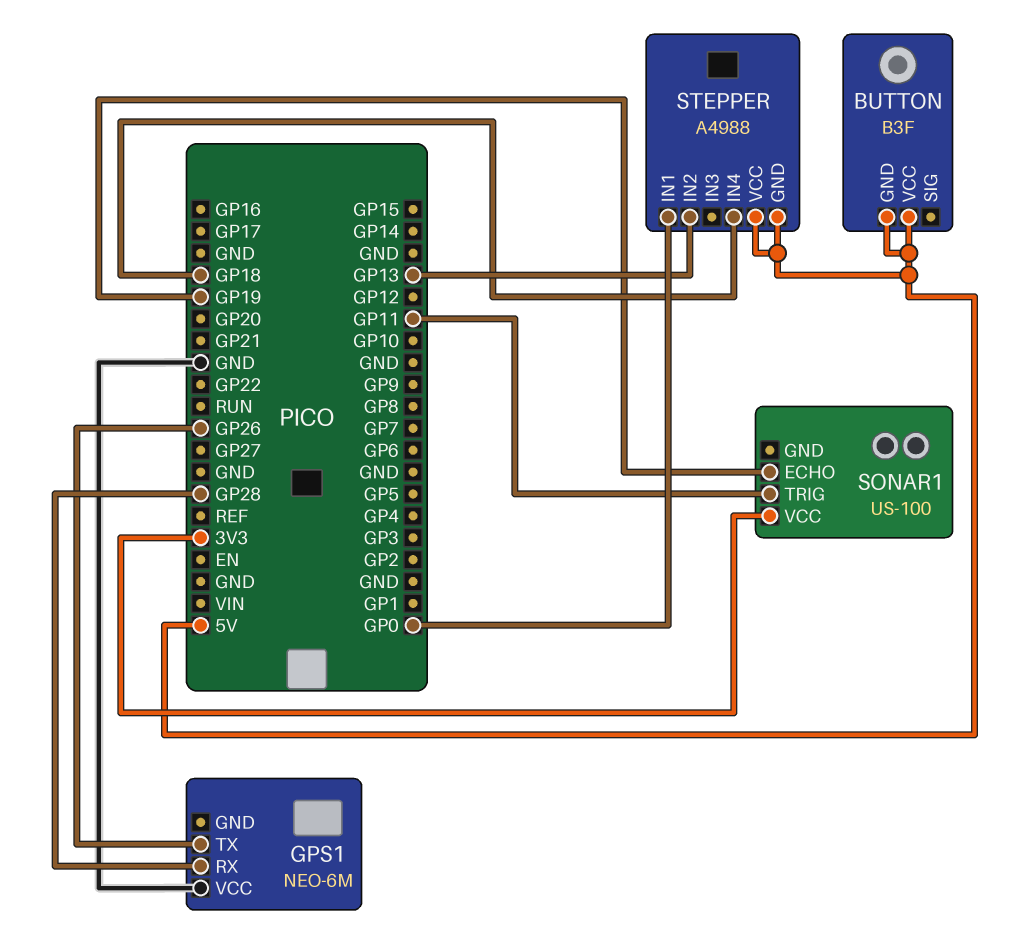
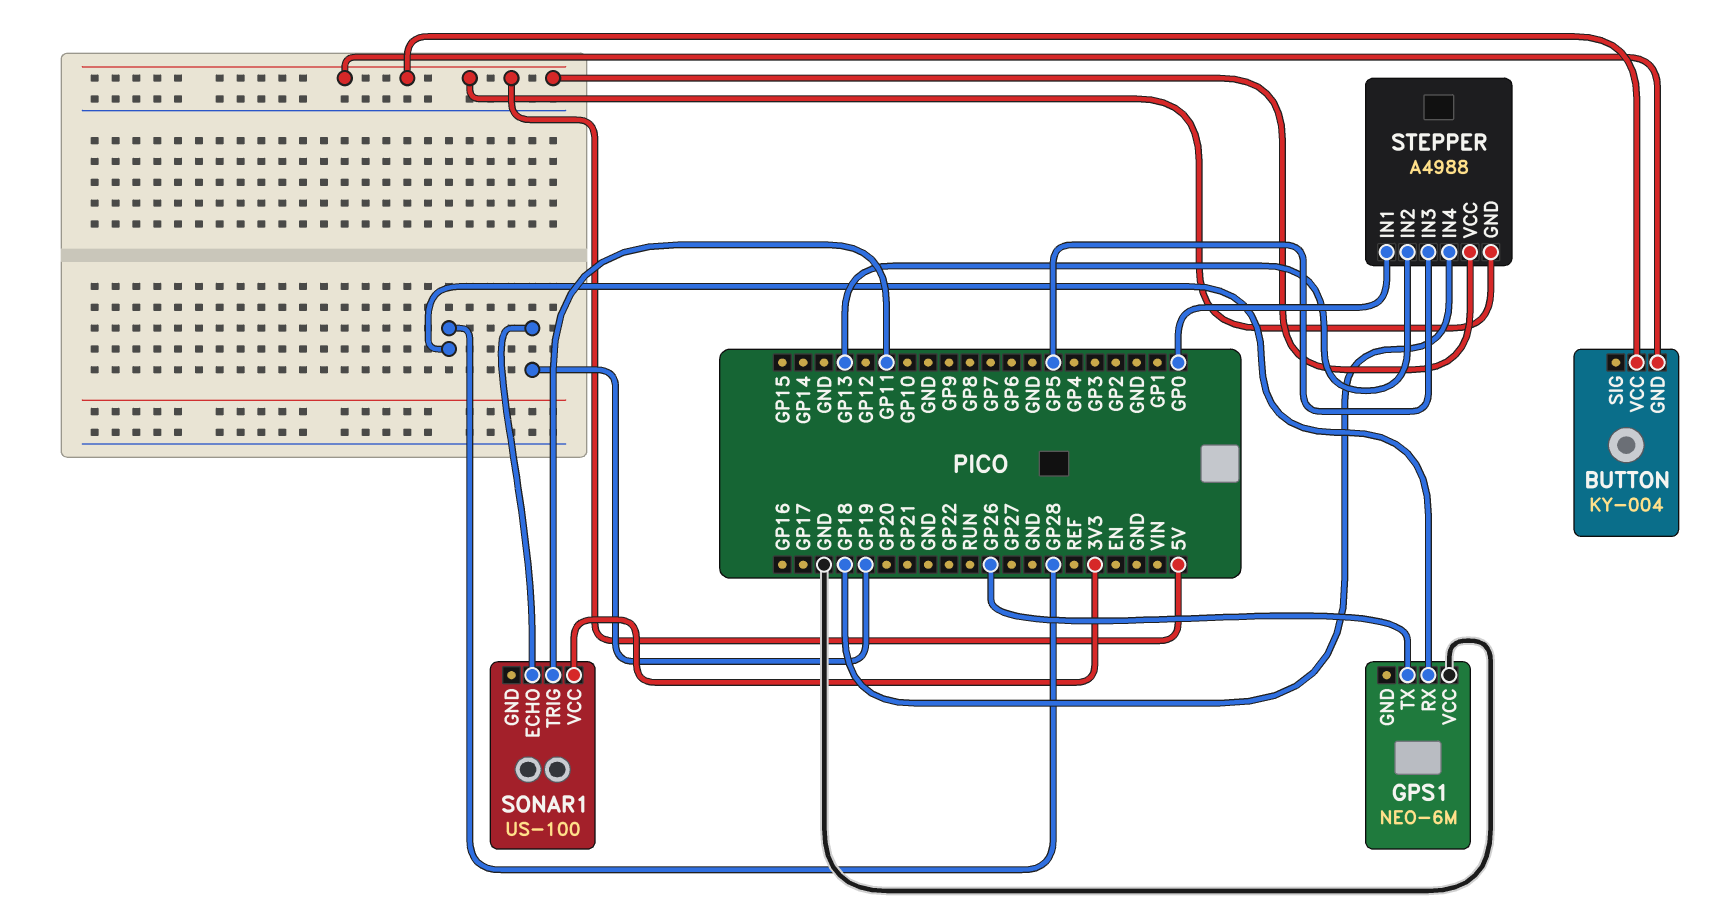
BUTTON: B3F -> KY-004
STEPPER pin IN3: none -> GP5

